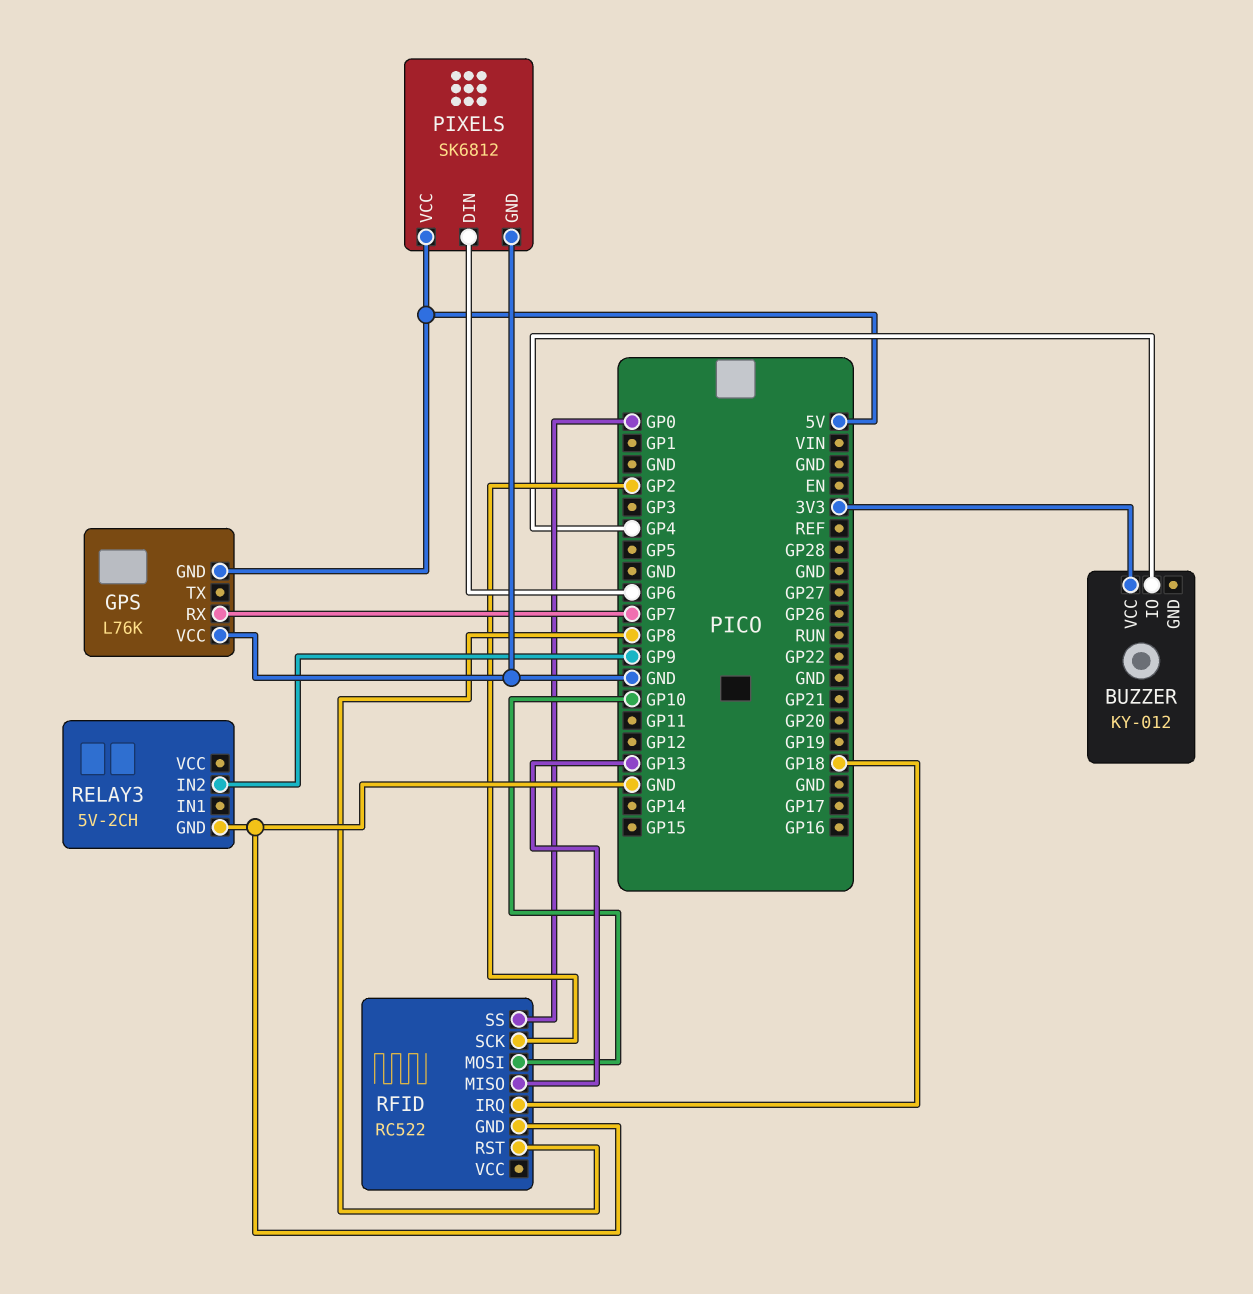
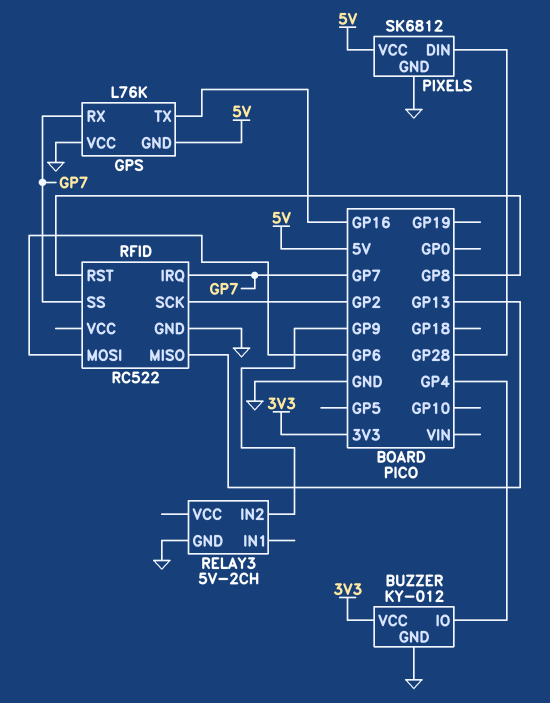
BUZZER pin GND: none -> GND
GPS pin TX: none -> GP16
PIXELS pin DIN: GP6 -> GP28
RFID pin IRQ: GP18 -> GP7
RFID pin MOSI: GP10 -> GP6
RFID pin SS: GP0 -> GP7

